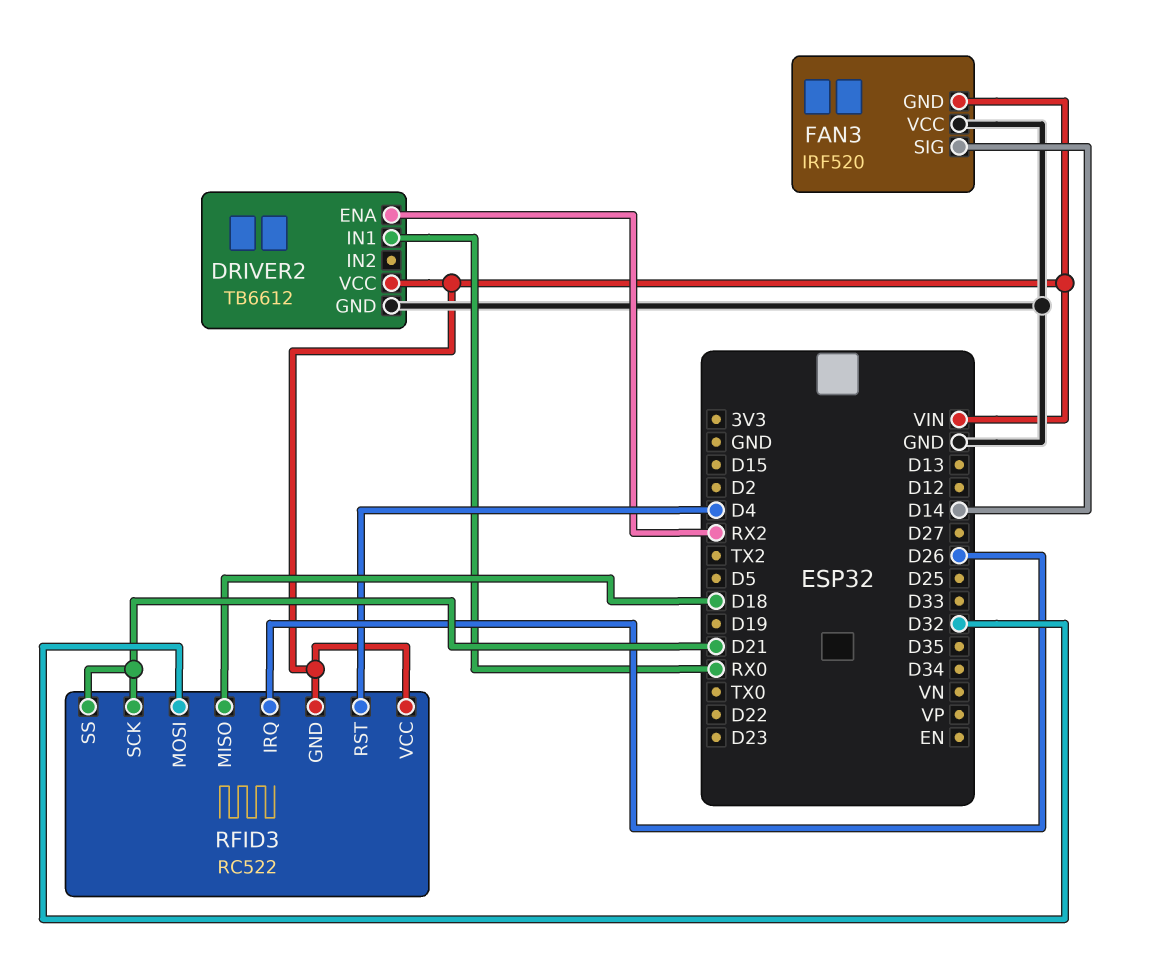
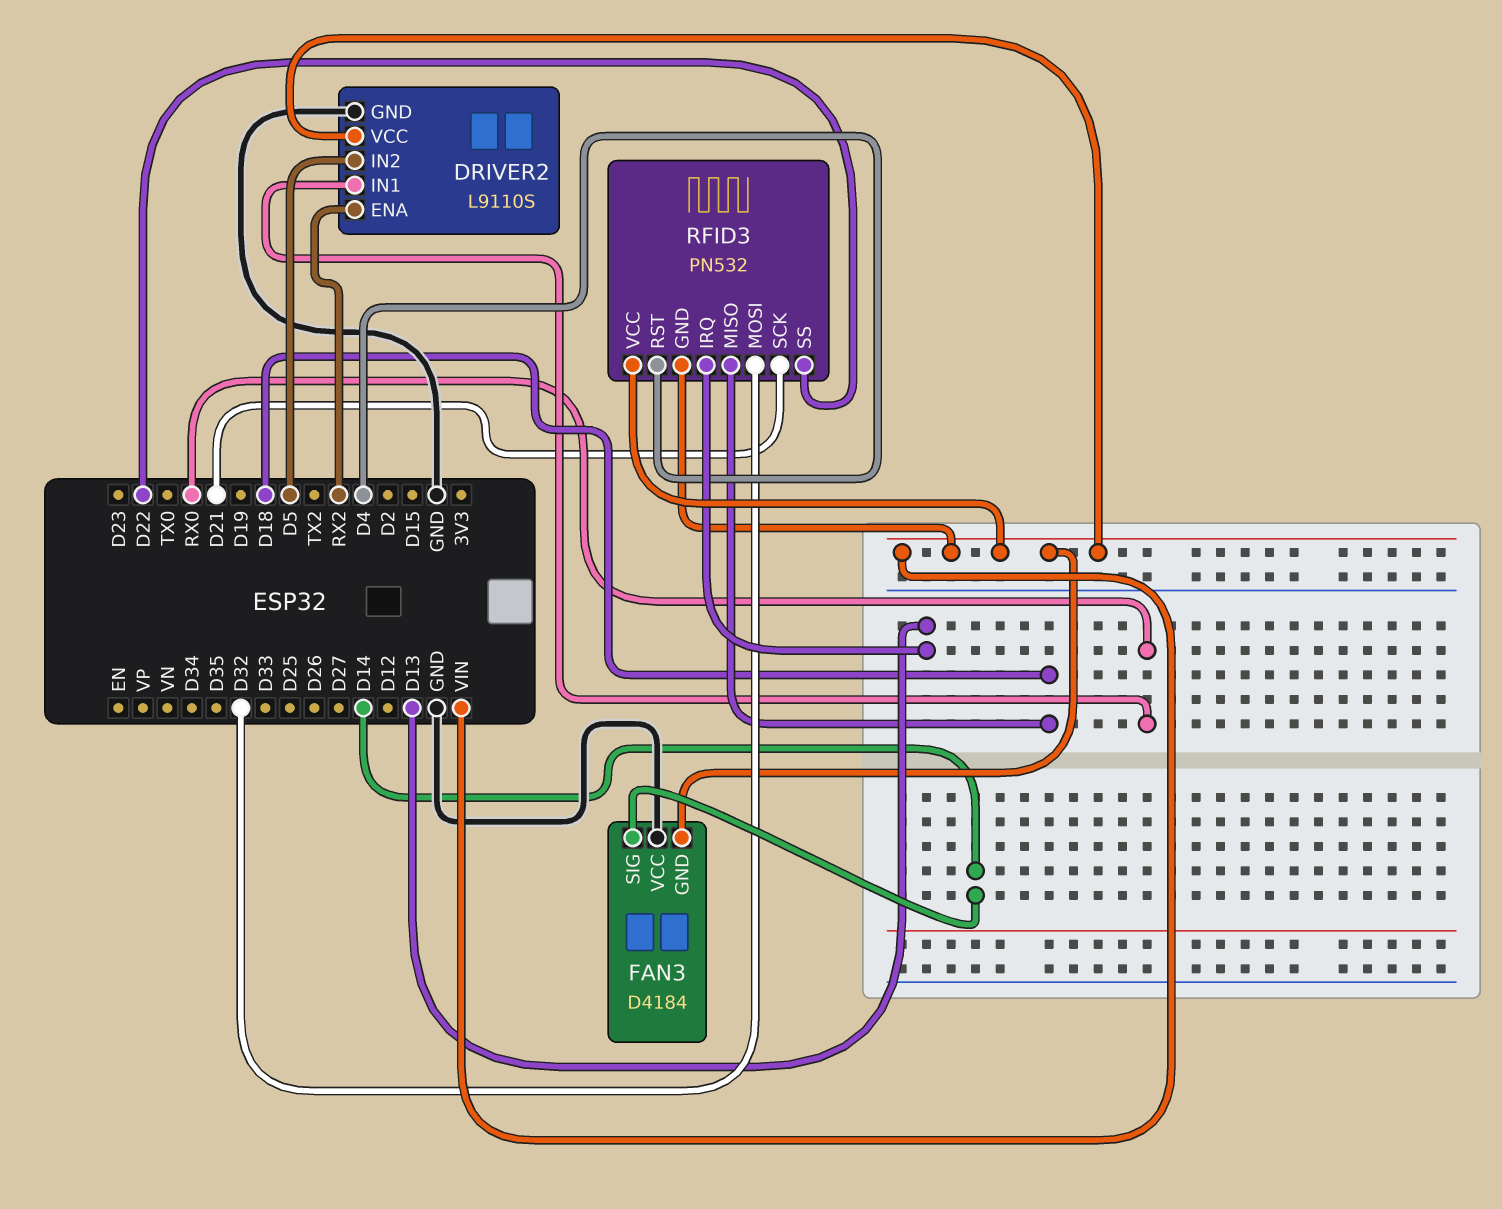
DRIVER2: TB6612 -> L9110S
DRIVER2 pin IN2: none -> D5
FAN3: IRF520 -> D4184
RFID3: RC522 -> PN532
RFID3 pin IRQ: D26 -> D13
RFID3 pin SS: D21 -> D22

